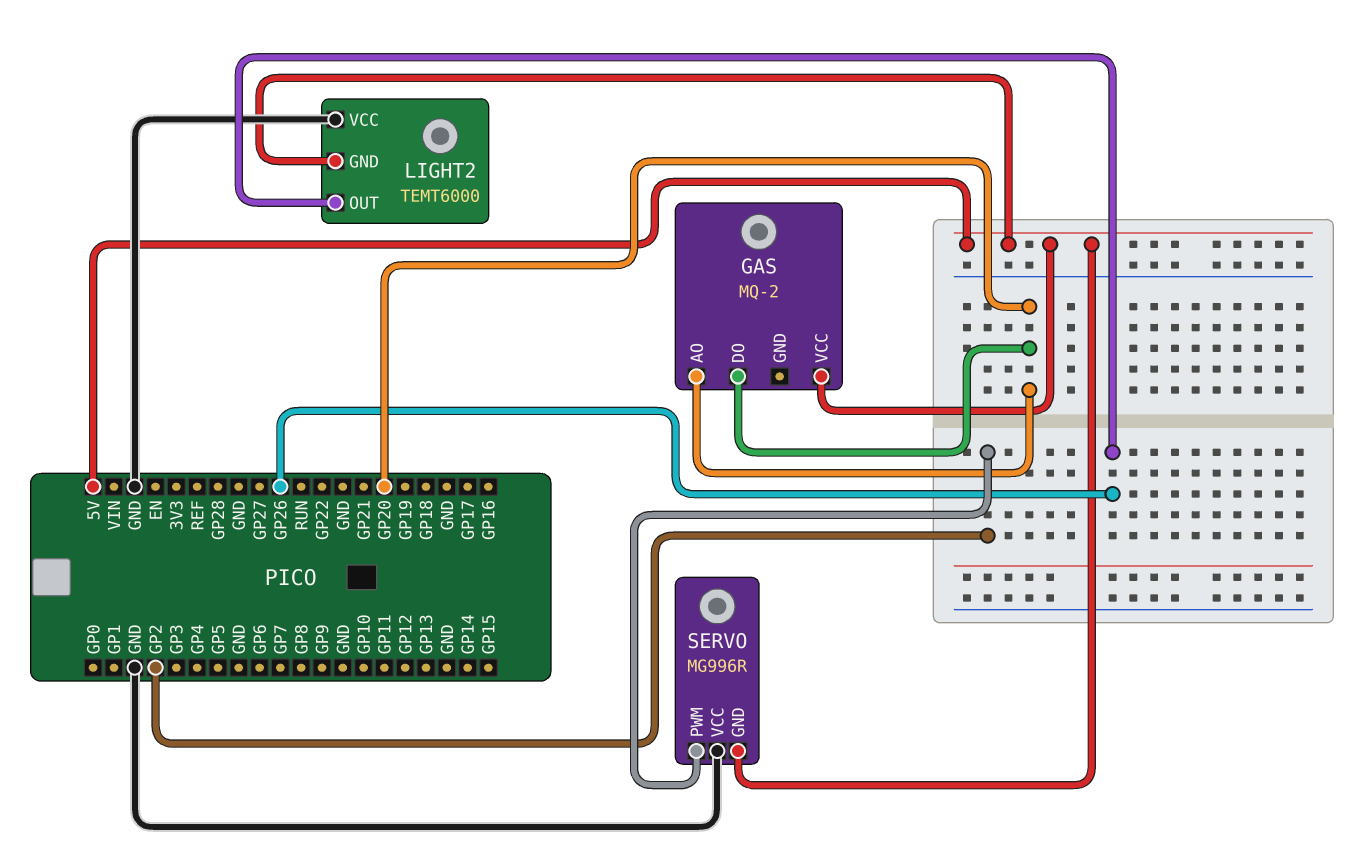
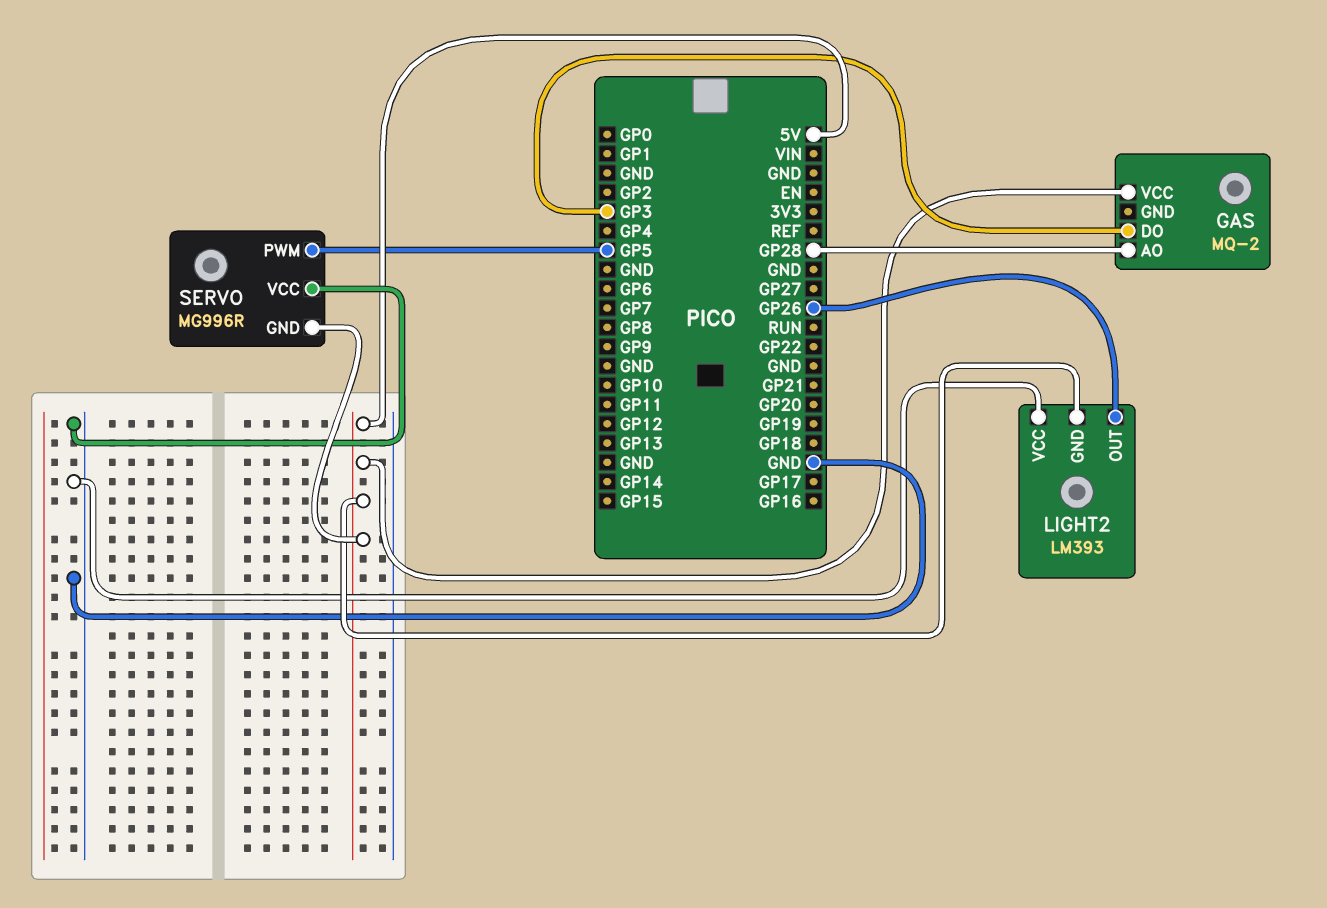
GAS pin AO: GP20 -> GP28
GAS pin DO: GP20 -> GP3
LIGHT2: TEMT6000 -> LM393
SERVO pin PWM: GP2 -> GP5

